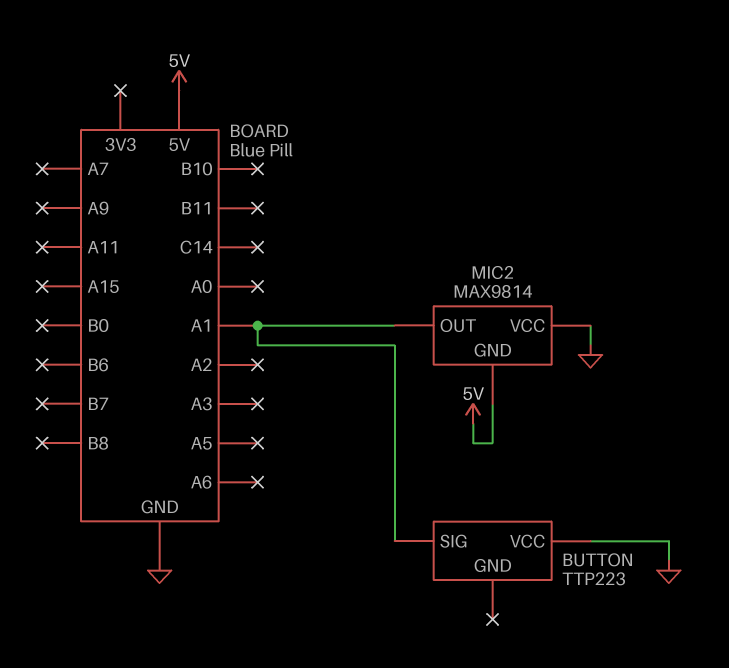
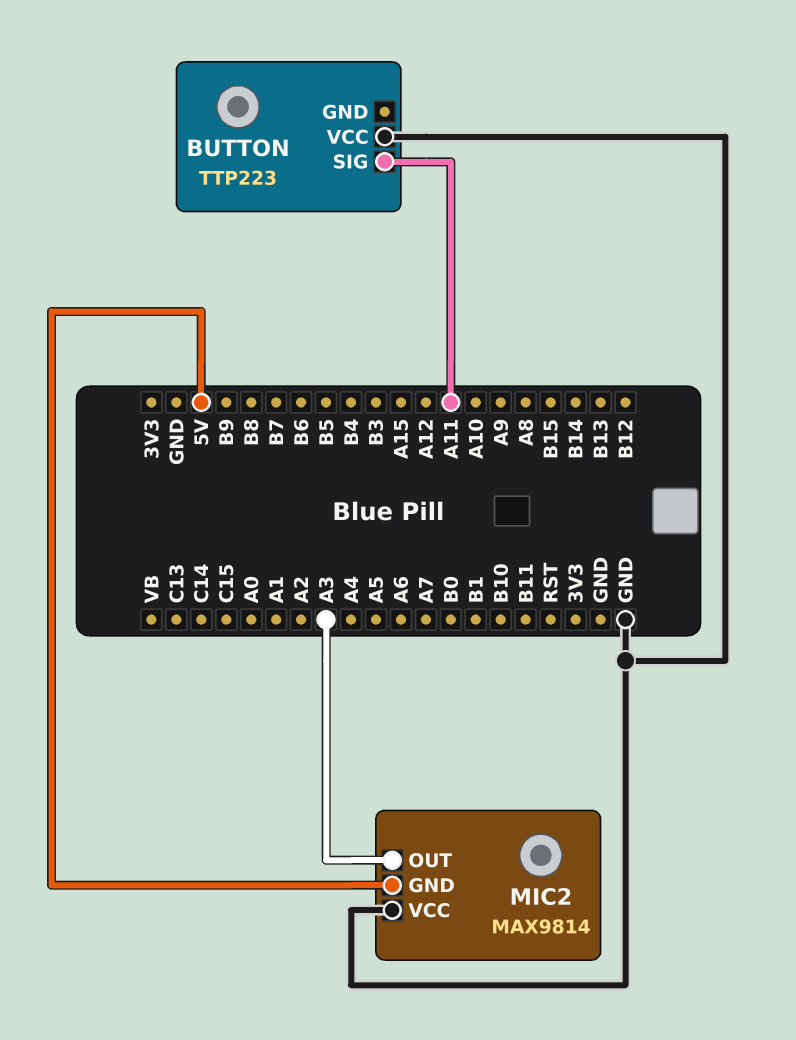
BUTTON pin SIG: A1 -> A11
MIC2 pin OUT: A1 -> A3

